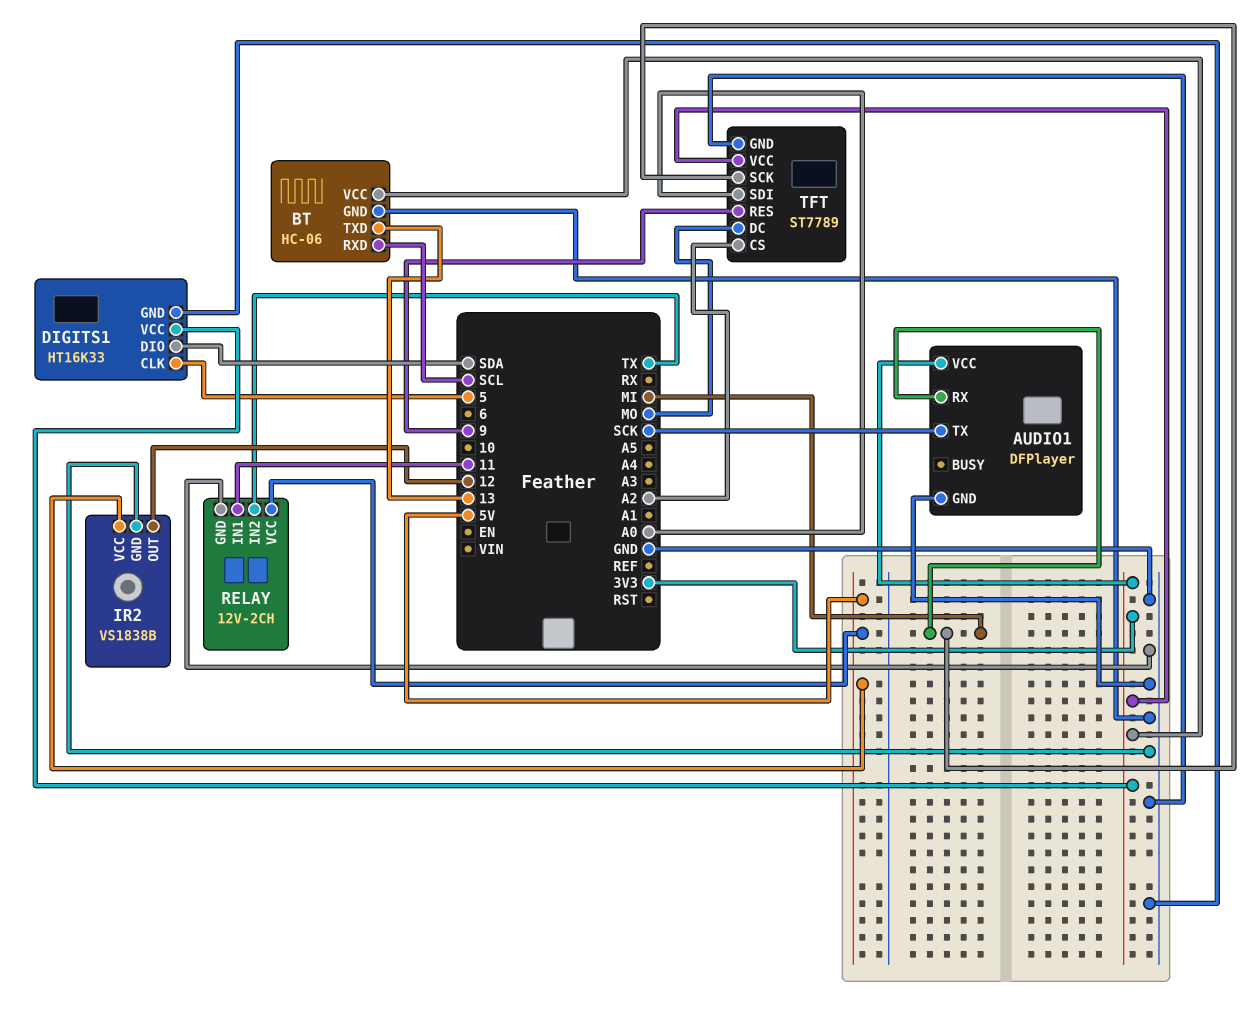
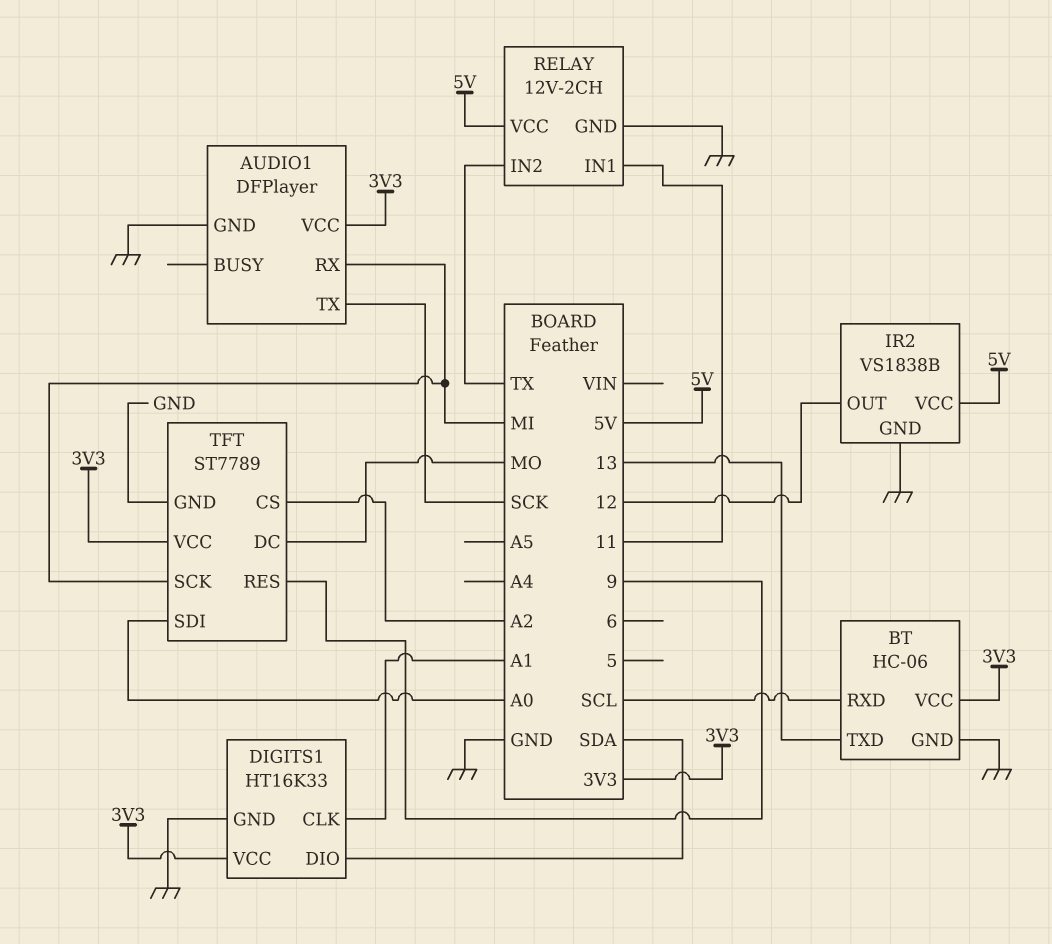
DIGITS1 pin CLK: 5 -> A1

